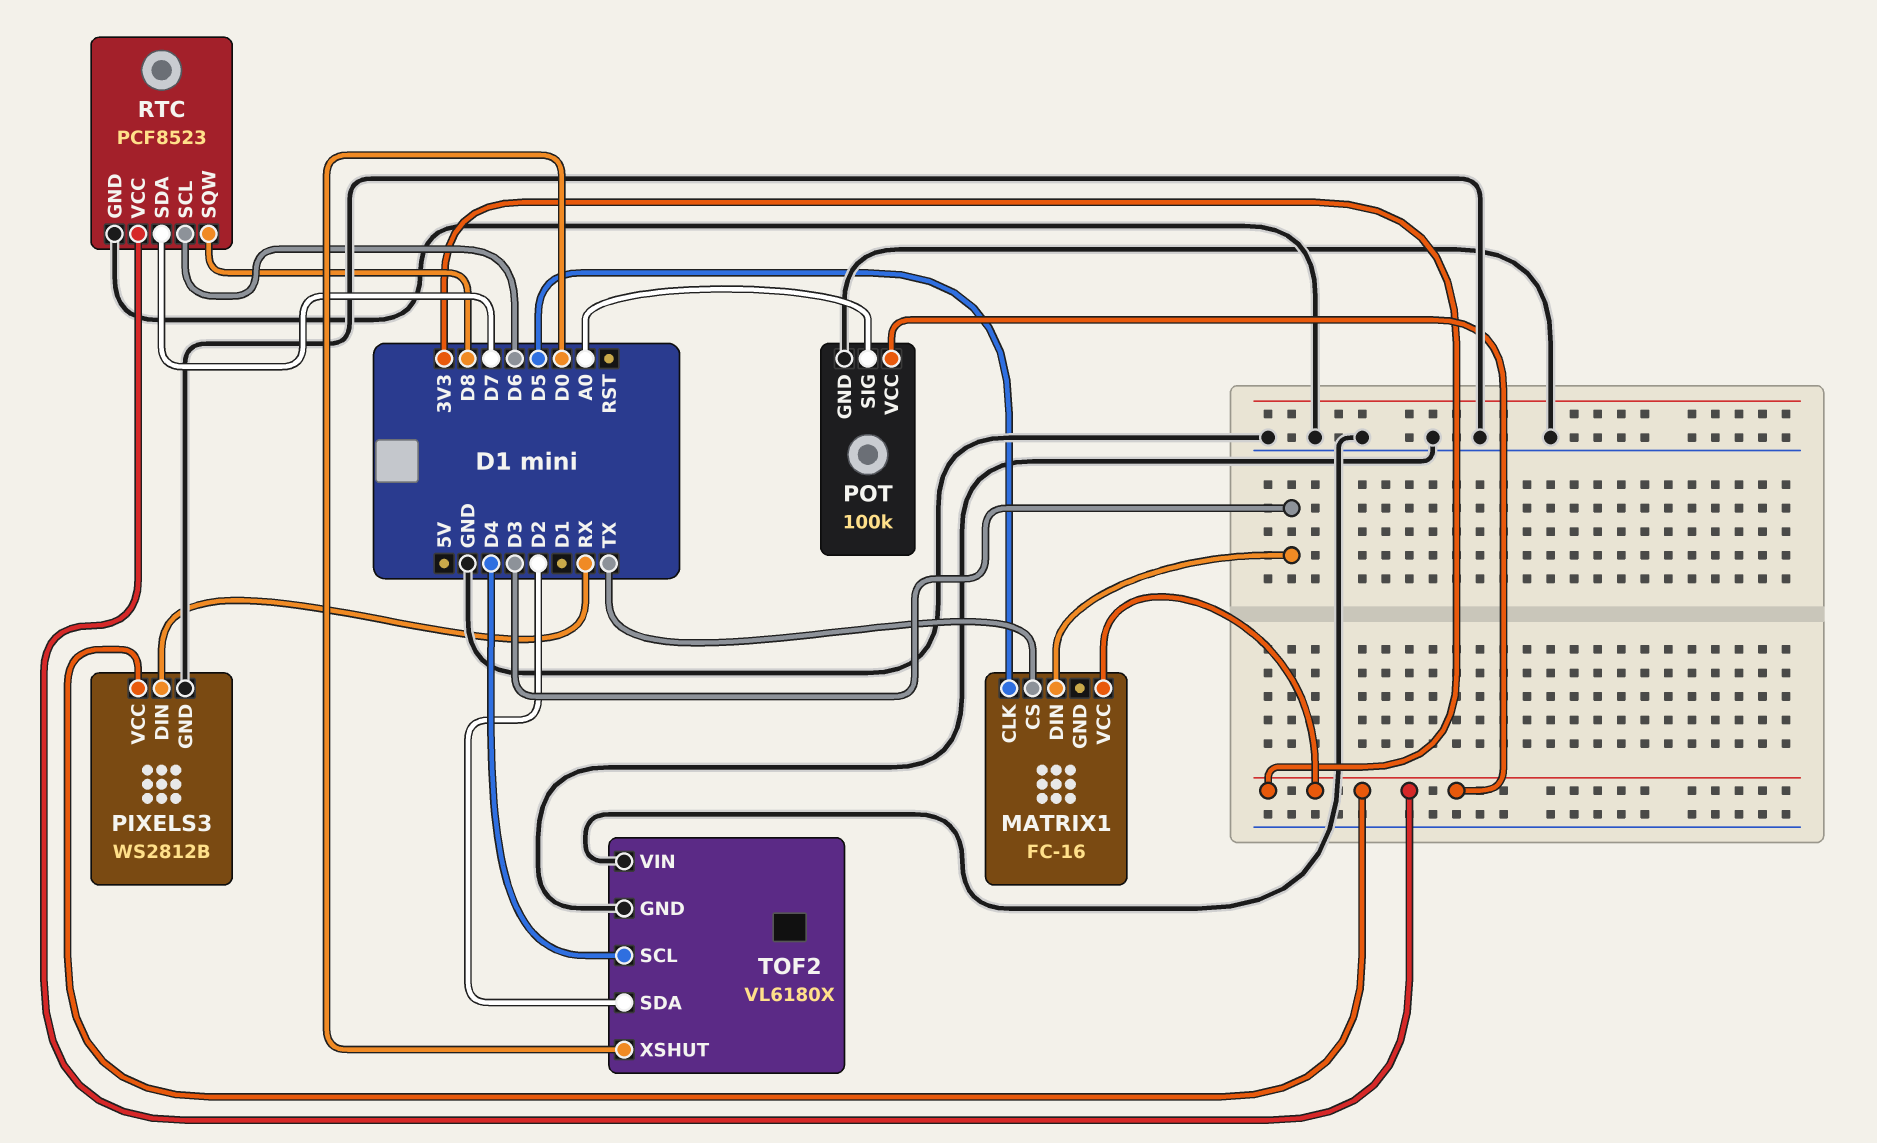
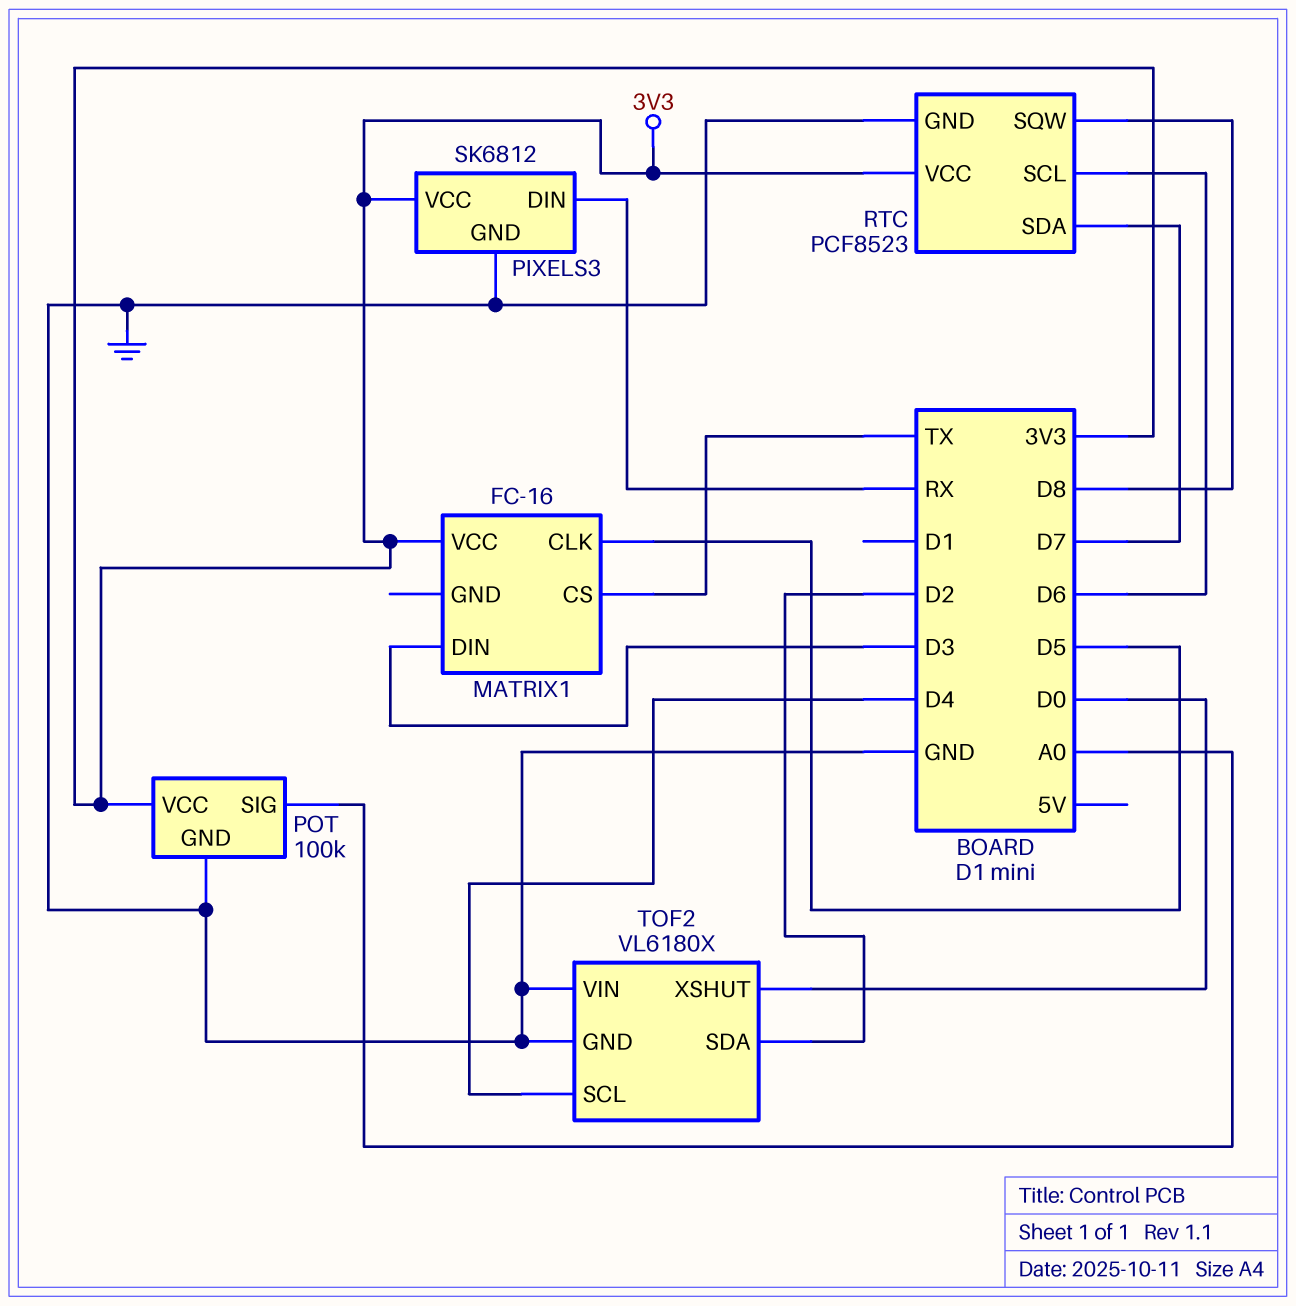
PIXELS3: WS2812B -> SK6812

